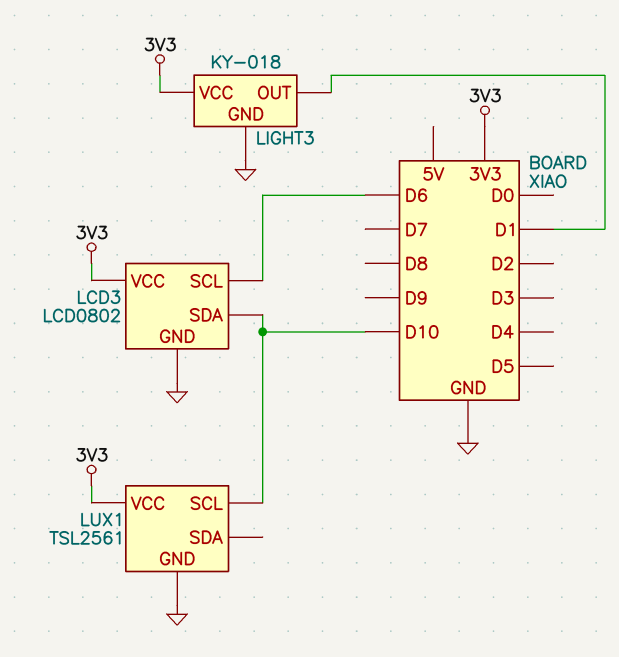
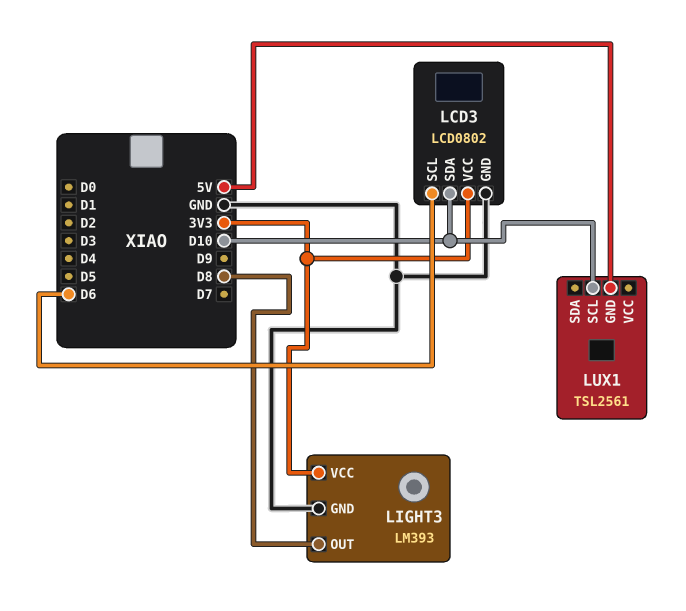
LIGHT3: KY-018 -> LM393
LIGHT3 pin OUT: D1 -> D8
LUX1 pin GND: GND -> 5V
LUX1 pin VCC: 3V3 -> none

